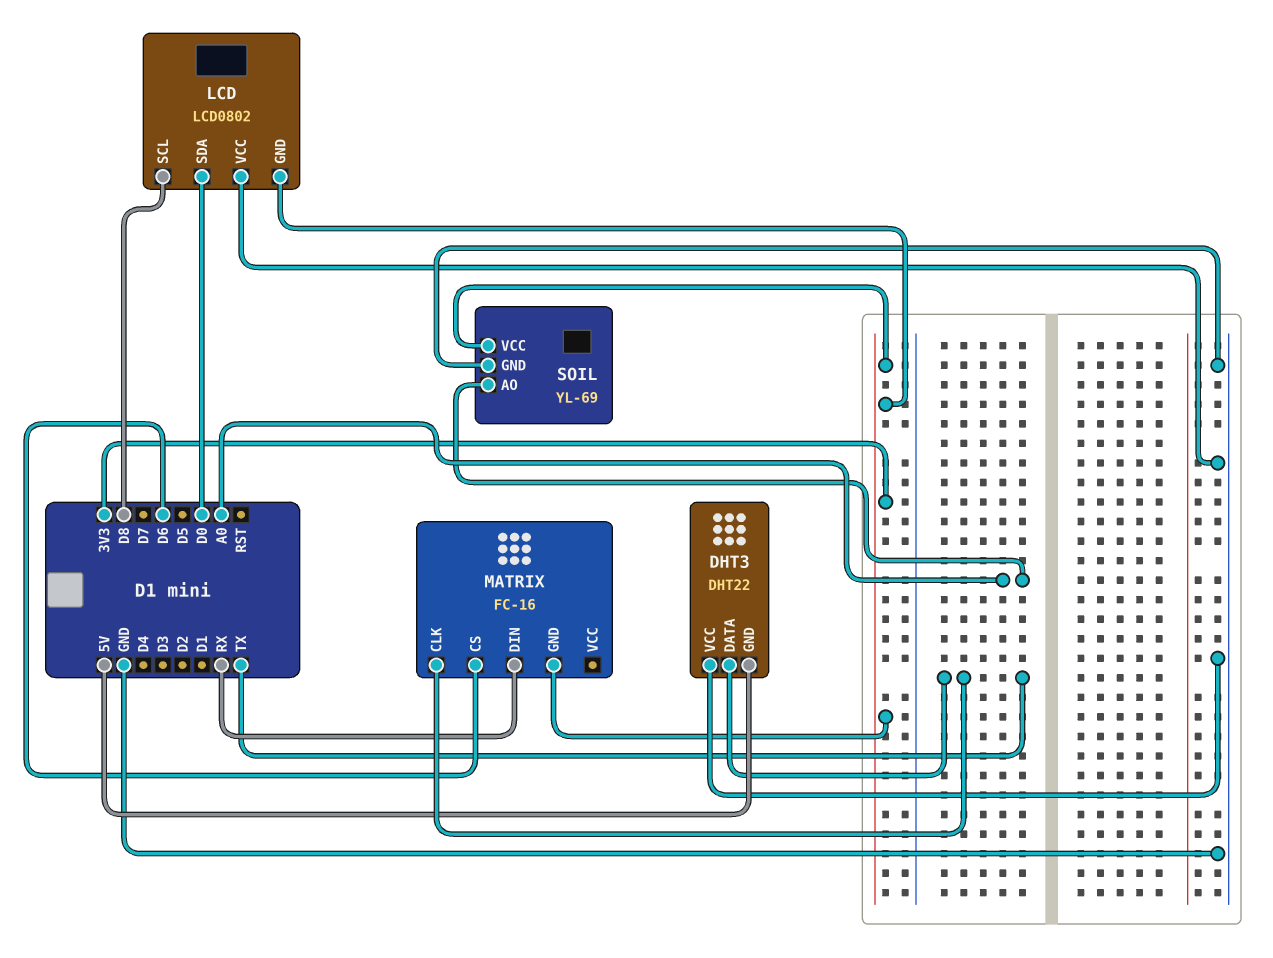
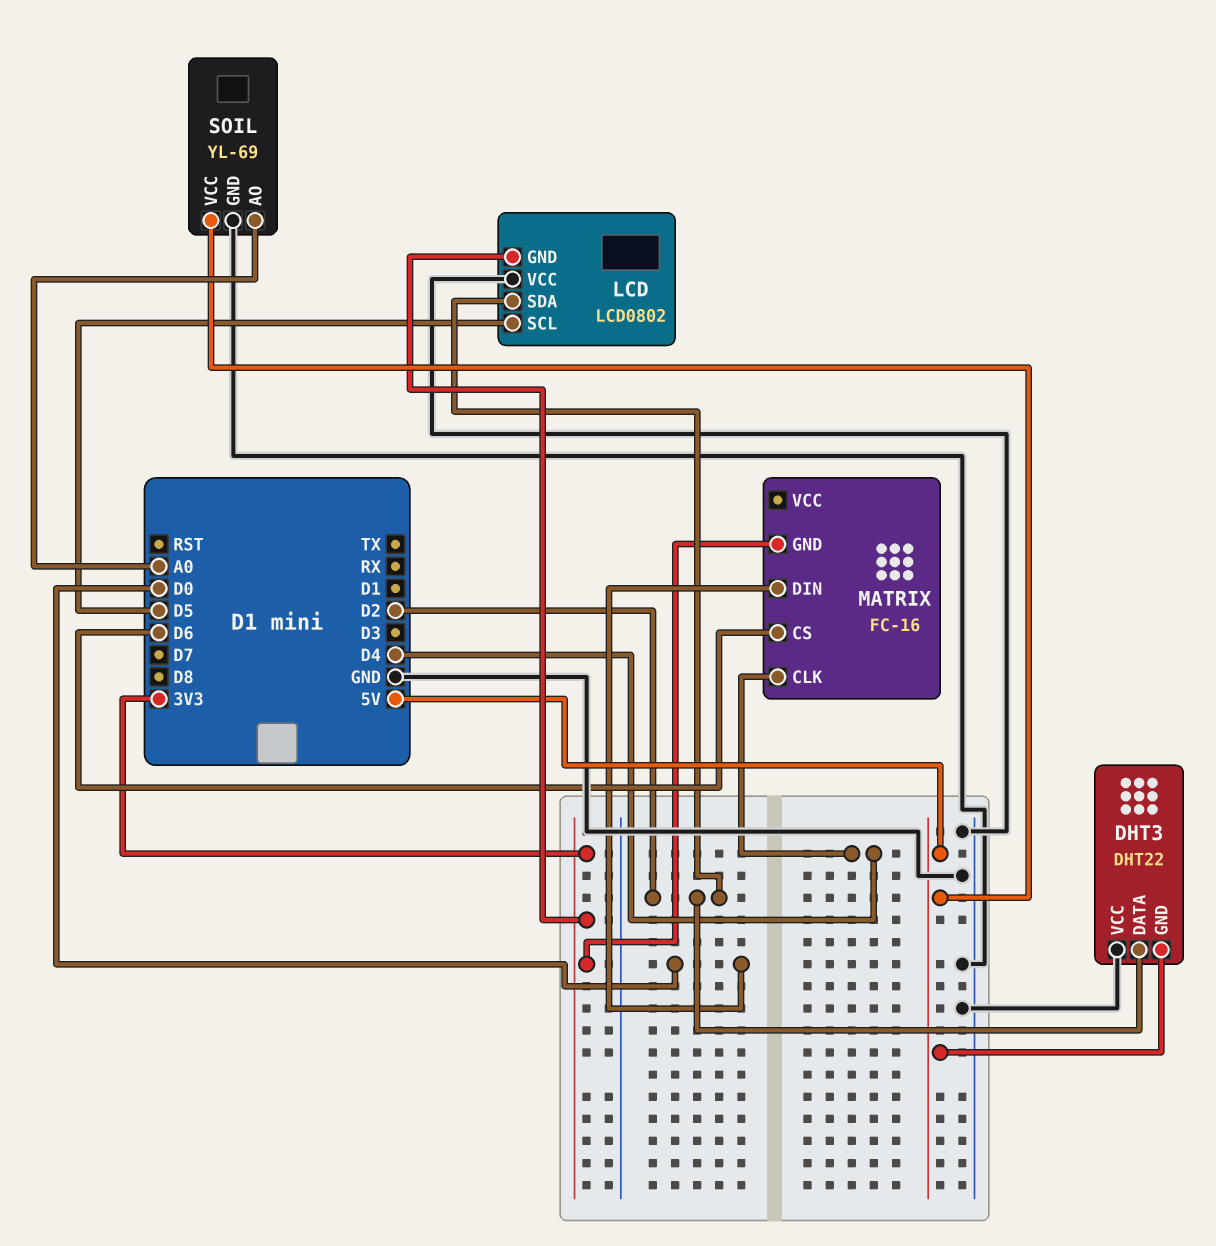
DHT3 pin DATA: TX -> D2
LCD pin SCL: D8 -> D5
LCD pin SDA: D0 -> D2
MATRIX pin CLK: TX -> D4
MATRIX pin DIN: RX -> D0
SOIL pin VCC: 3V3 -> 5V

